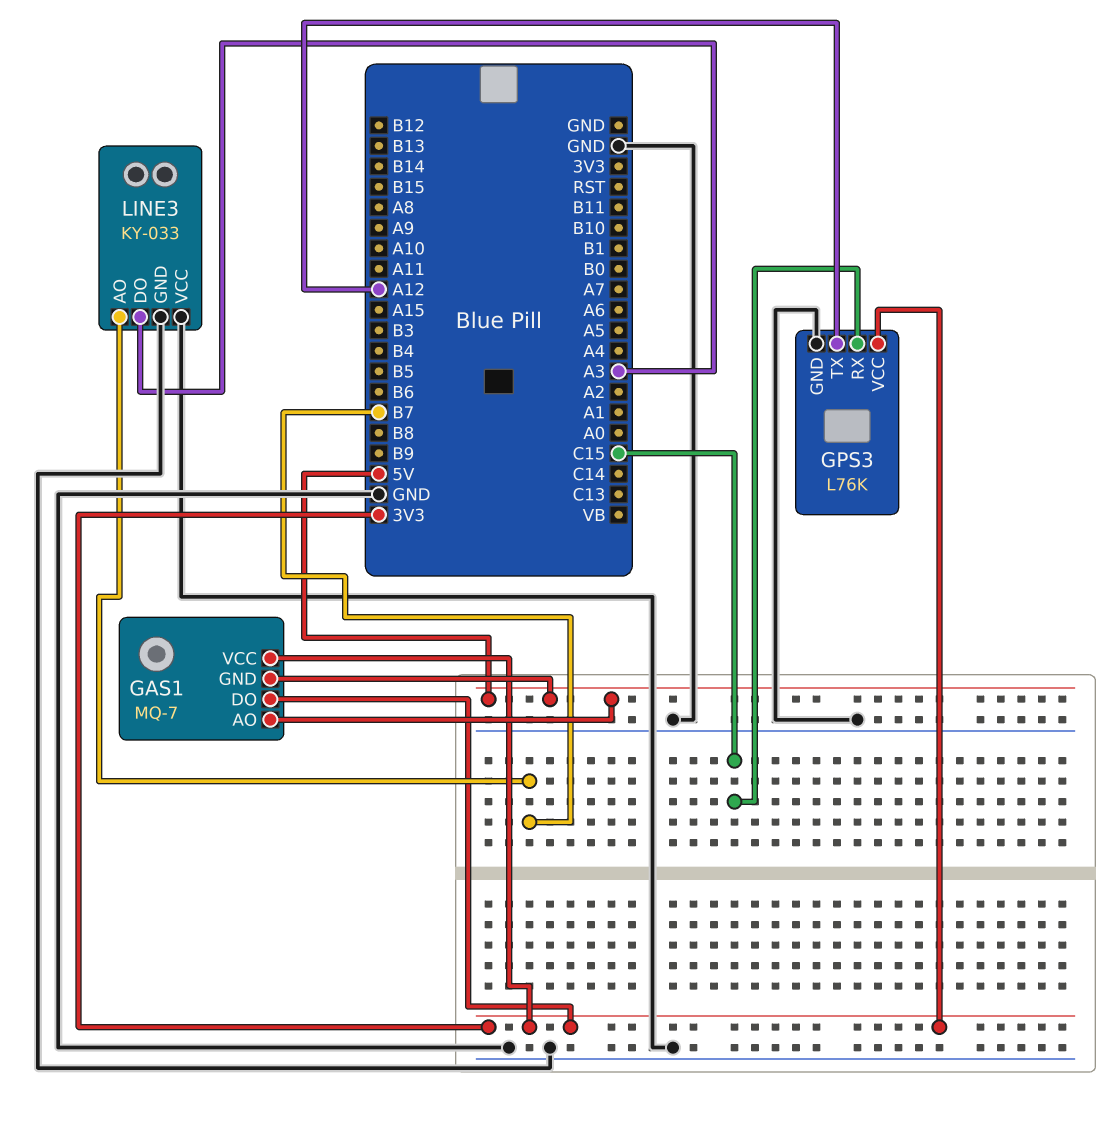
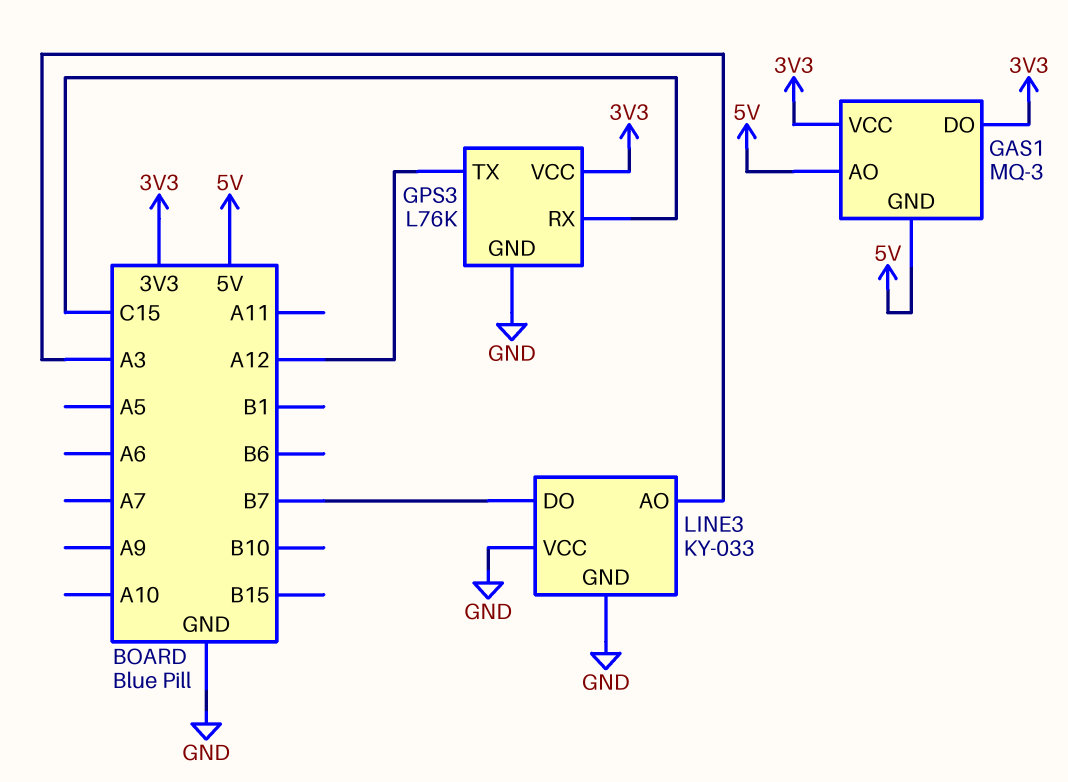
GAS1: MQ-7 -> MQ-3
LINE3 pin AO: B7 -> A3
LINE3 pin DO: A3 -> B7

